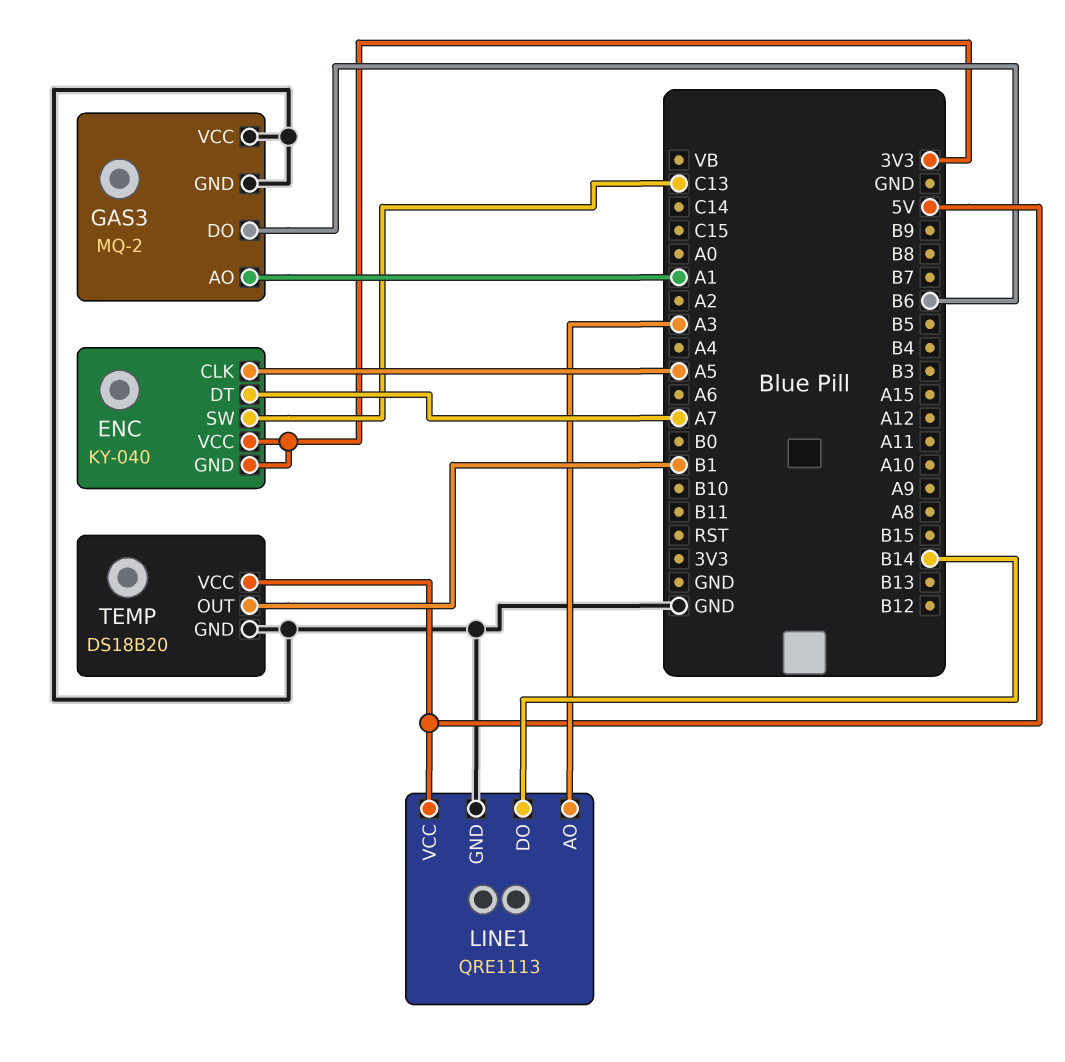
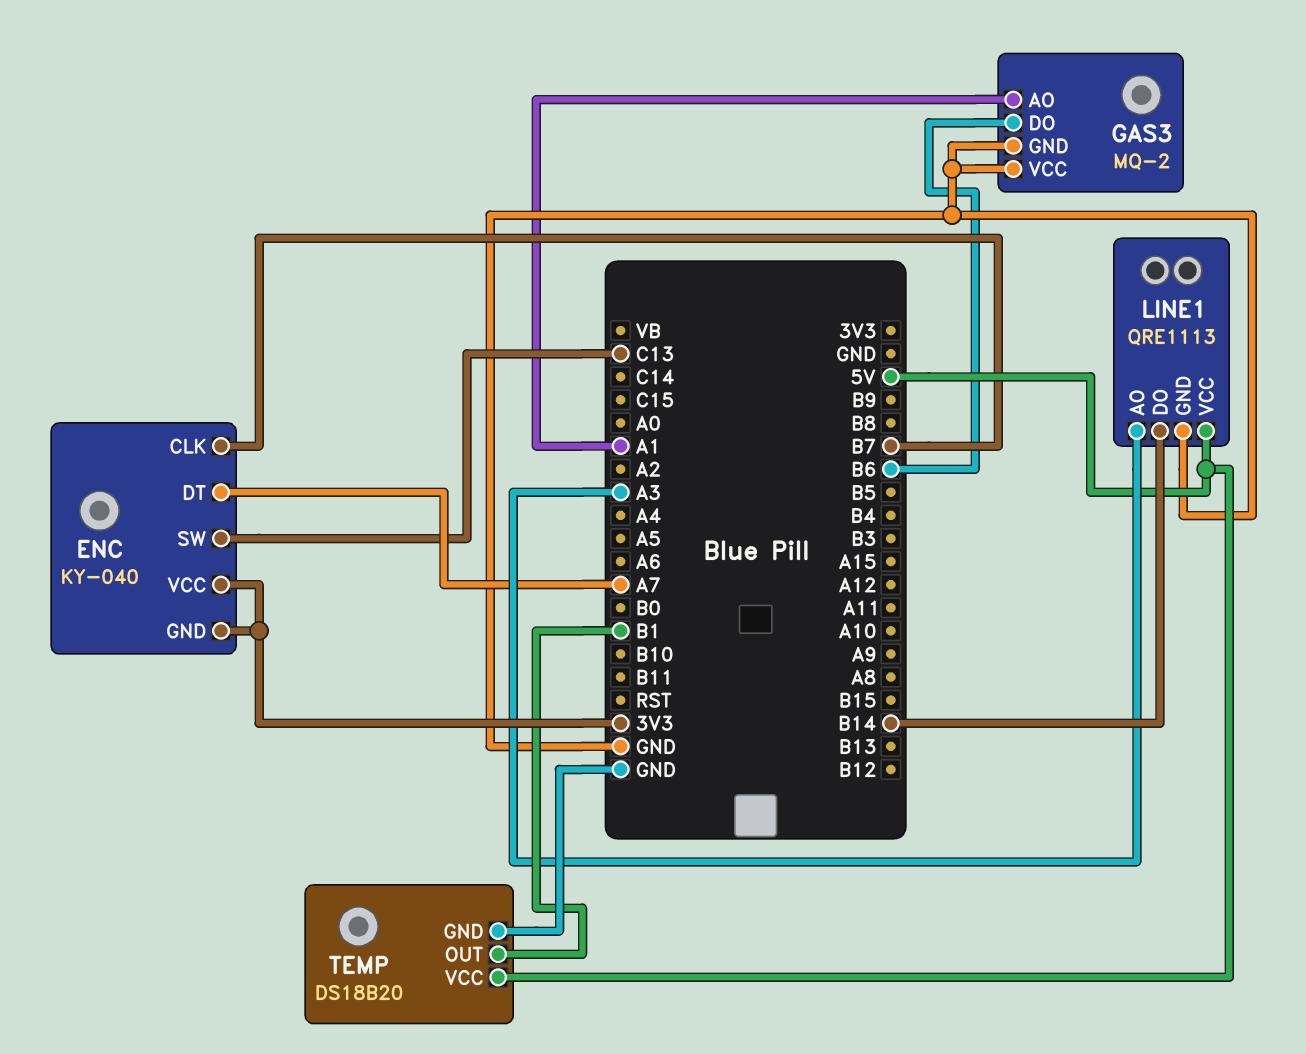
ENC pin CLK: A5 -> B7

